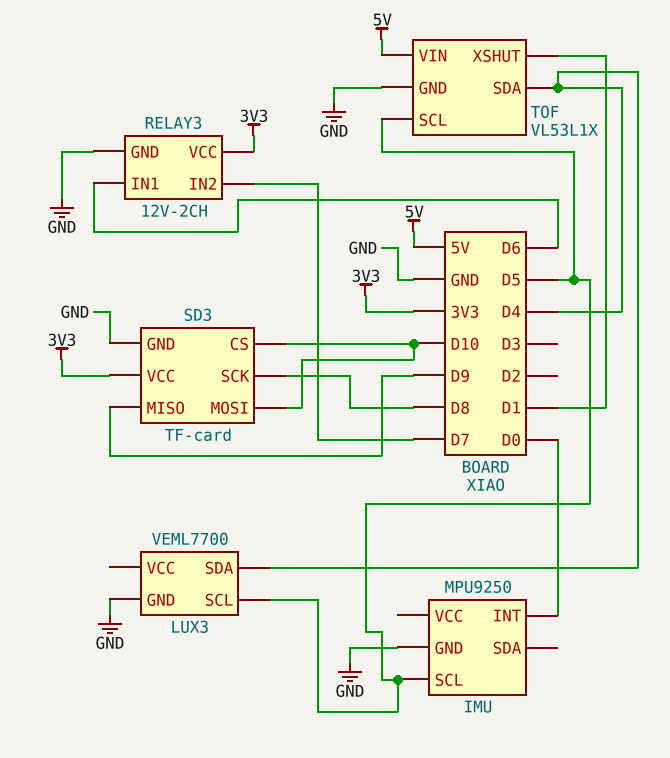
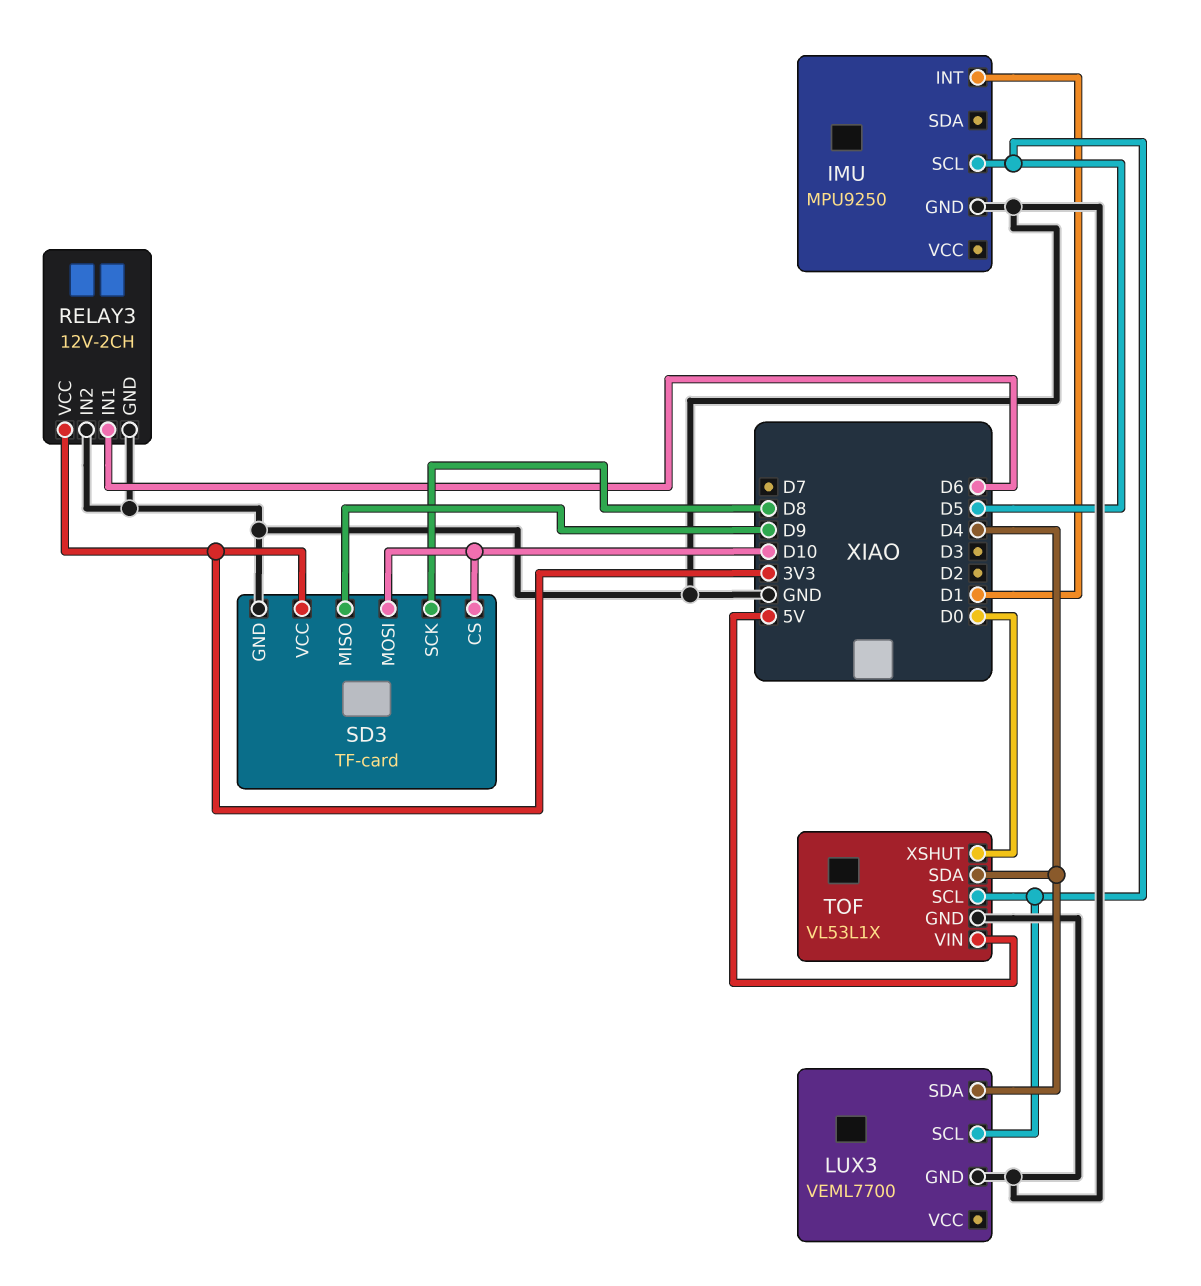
IMU pin INT: D0 -> D1
RELAY3 pin IN2: D7 -> GND
TOF pin XSHUT: D1 -> D0

